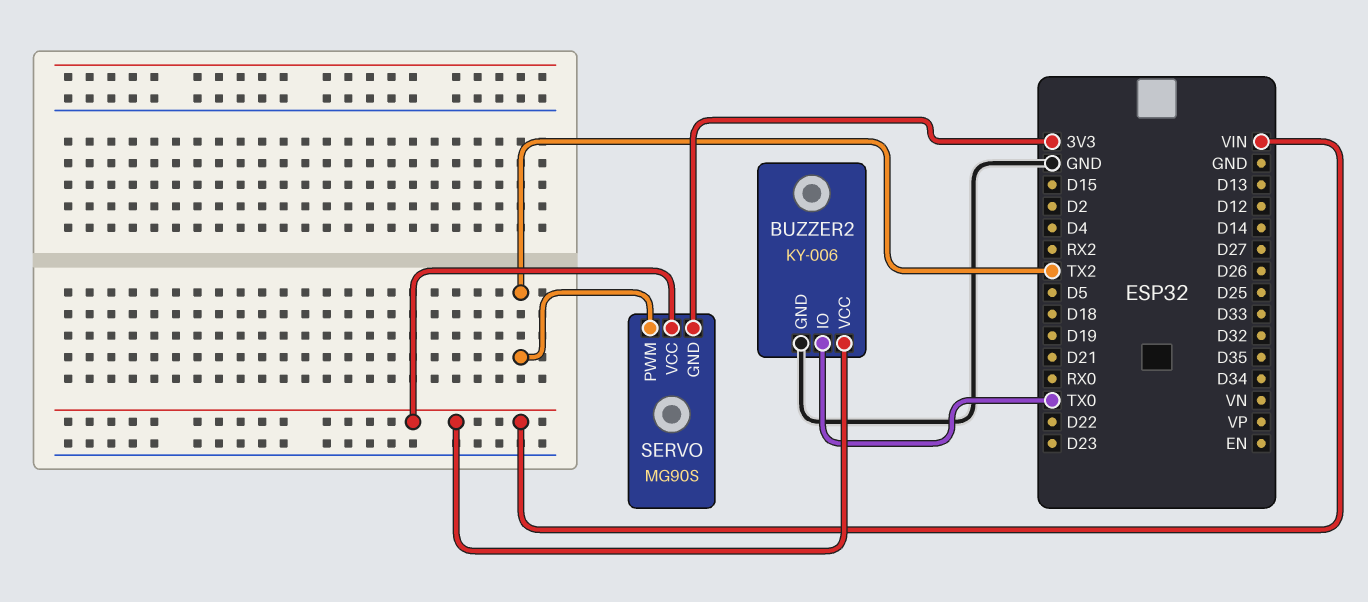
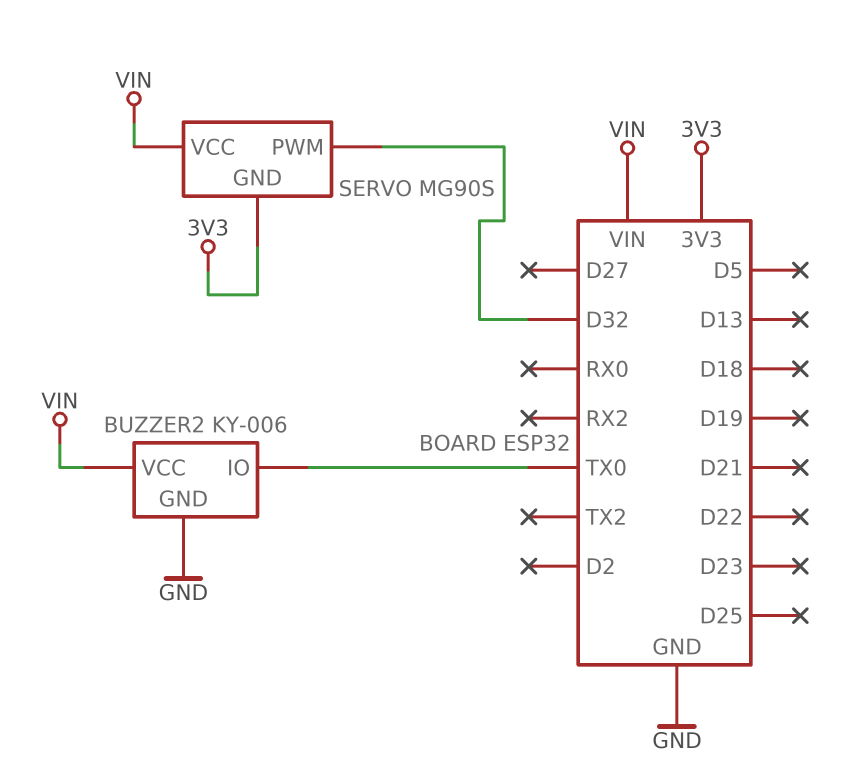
SERVO pin PWM: TX2 -> D32

